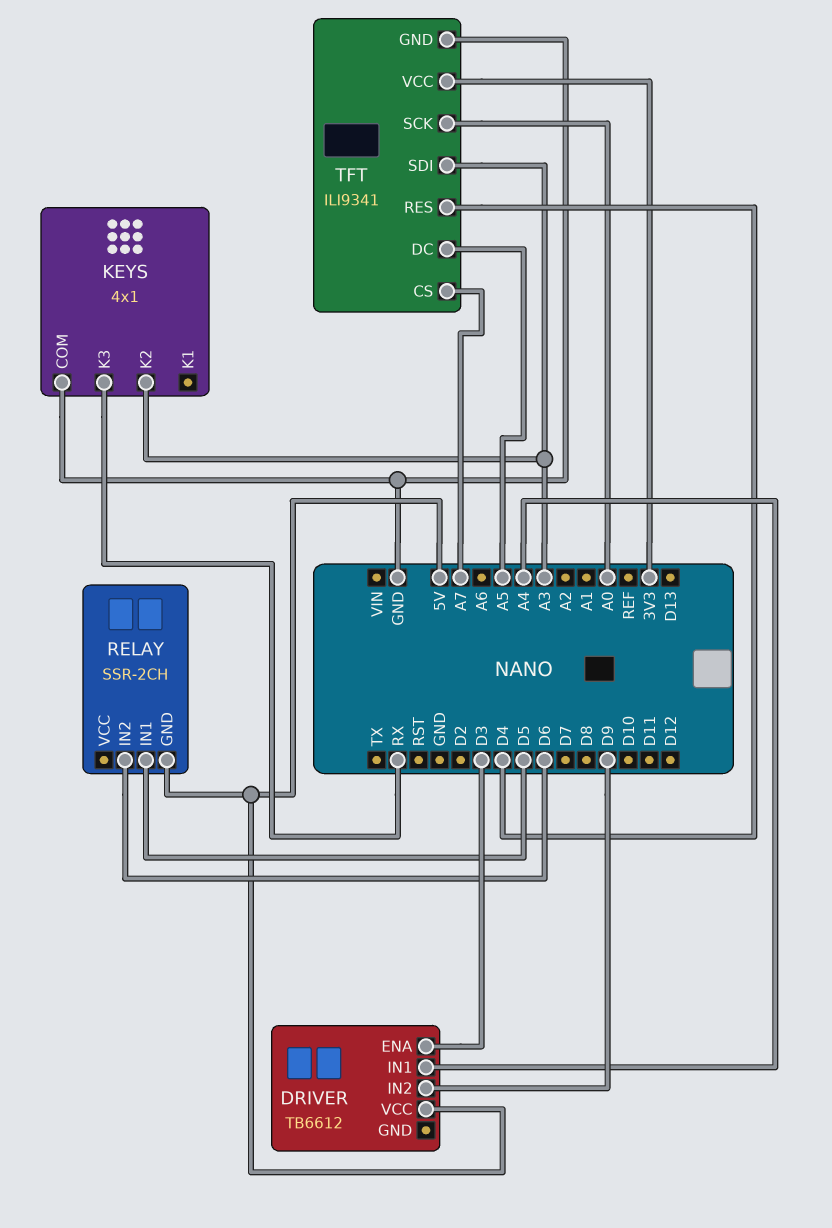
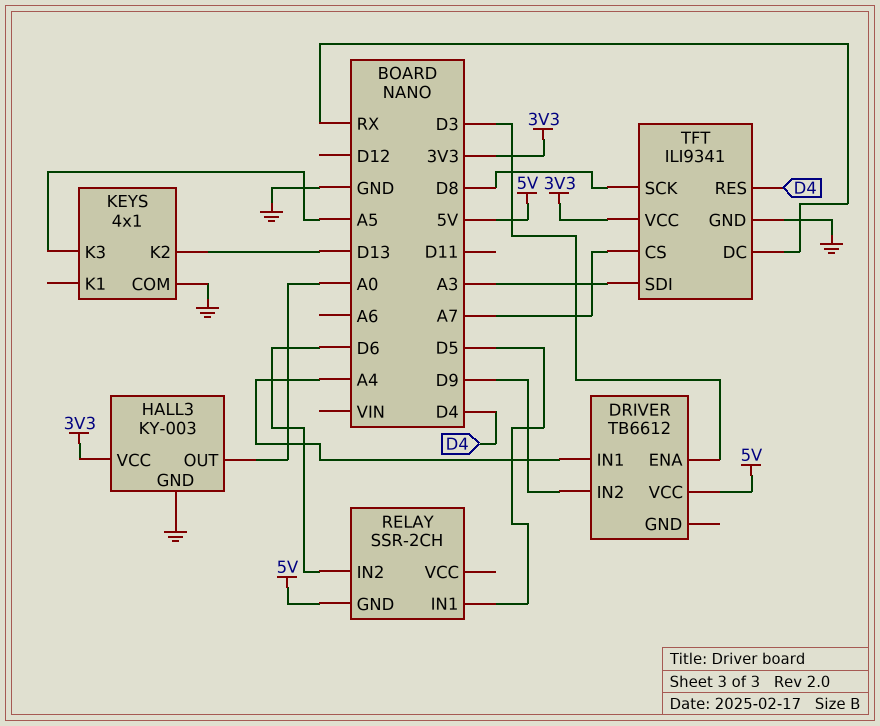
HALL3: none -> KY-003
HALL3 pin GND: none -> GND
HALL3 pin OUT: none -> A0
HALL3 pin VCC: none -> 3V3
KEYS pin K2: A3 -> D13
KEYS pin K3: RX -> A5
TFT pin DC: A5 -> RX
TFT pin SCK: A0 -> D8

